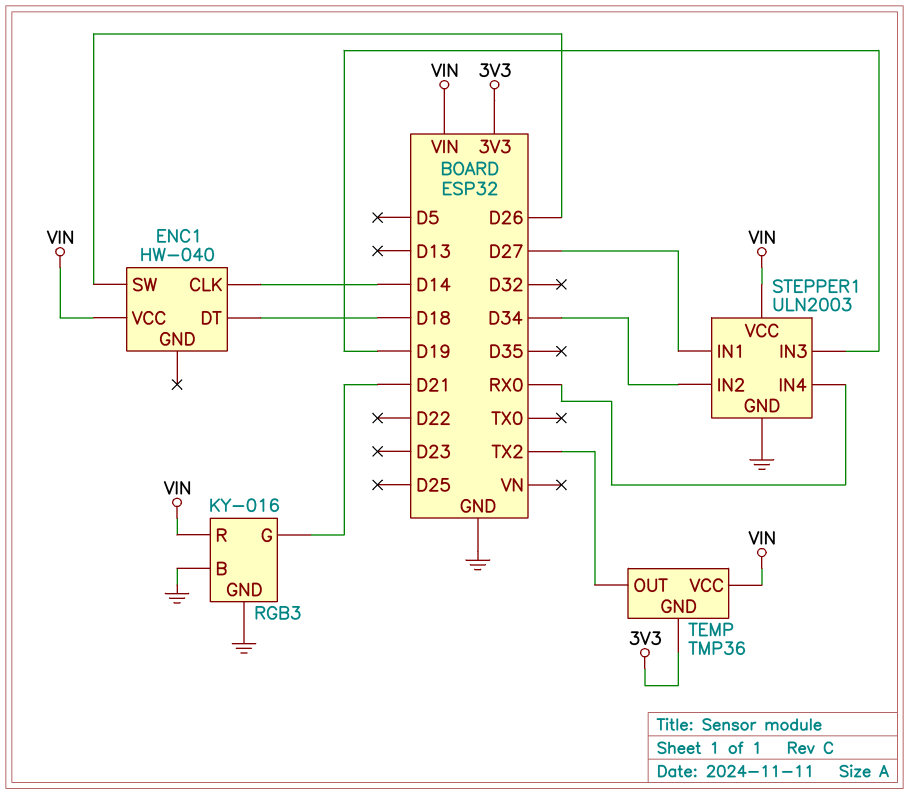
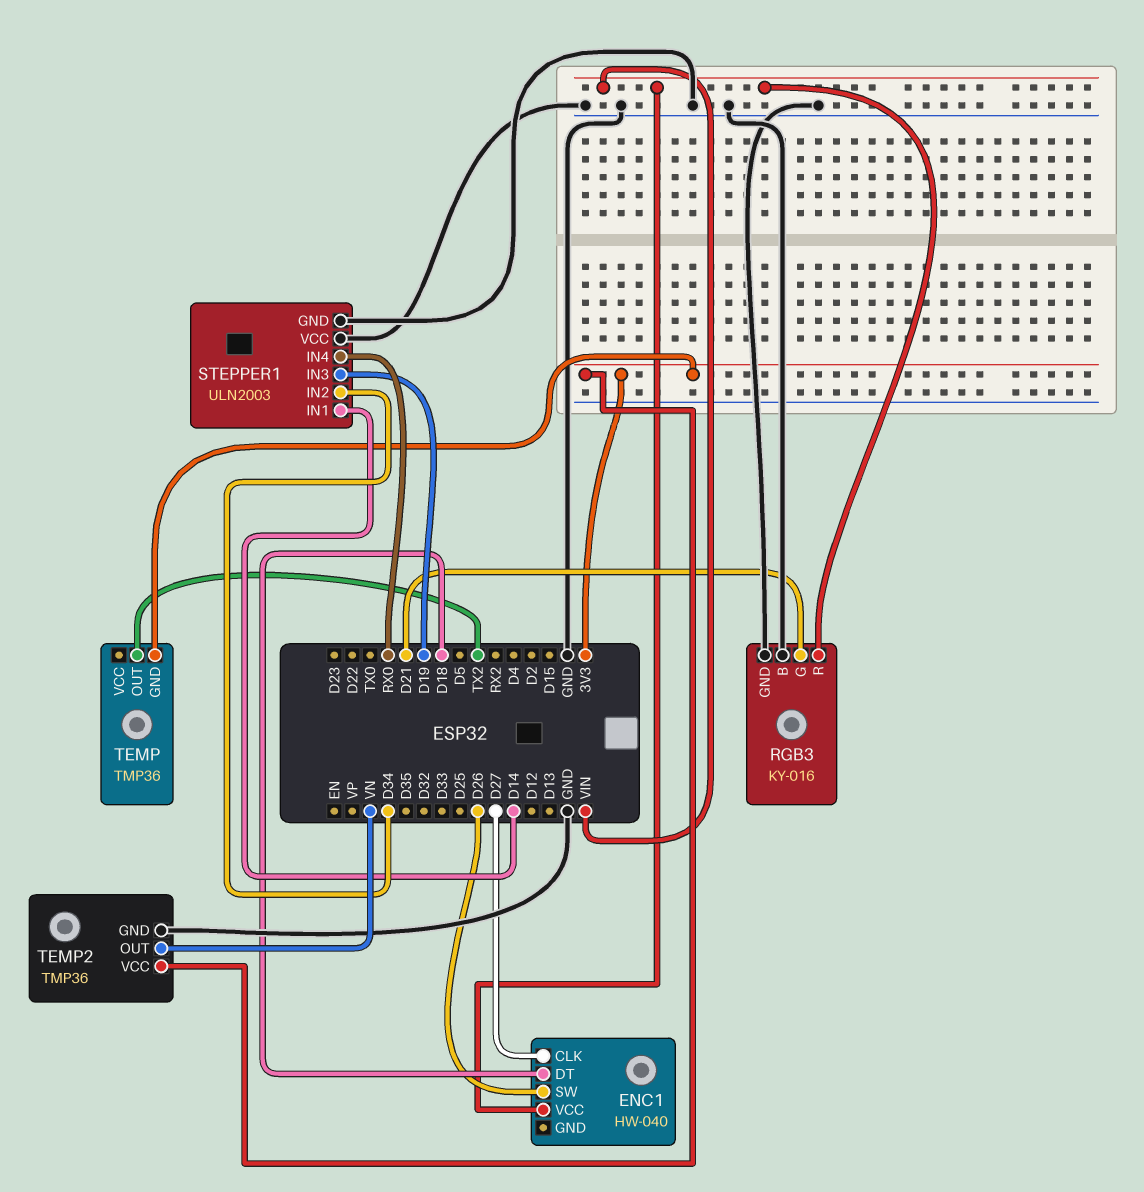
ENC1 pin CLK: D14 -> D27
STEPPER1 pin IN1: D27 -> D14
STEPPER1 pin VCC: VIN -> GND
TEMP pin VCC: VIN -> none
TEMP2: none -> TMP36
TEMP2 pin GND: none -> GND
TEMP2 pin OUT: none -> VN
TEMP2 pin VCC: none -> 3V3

